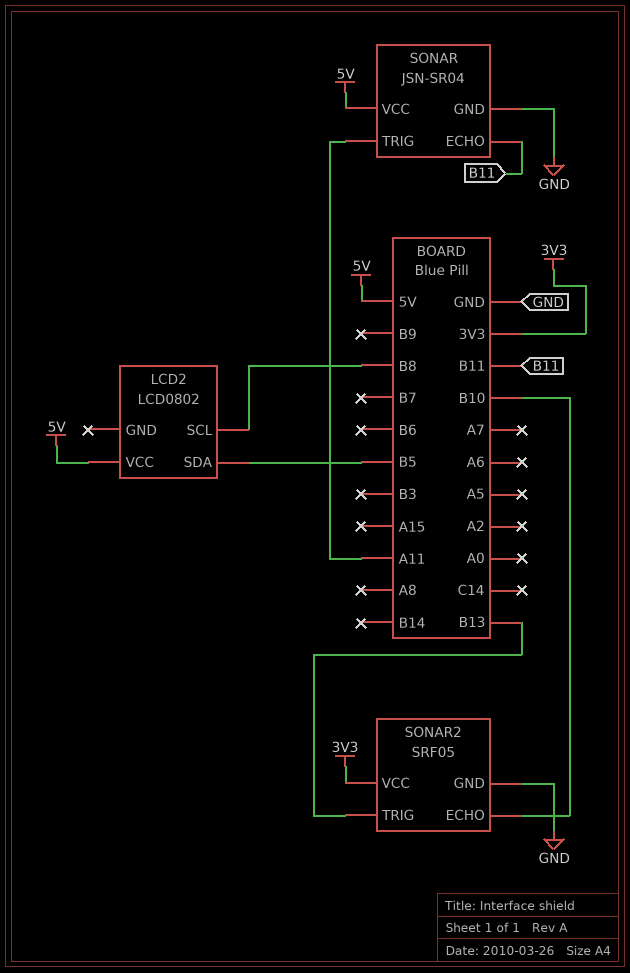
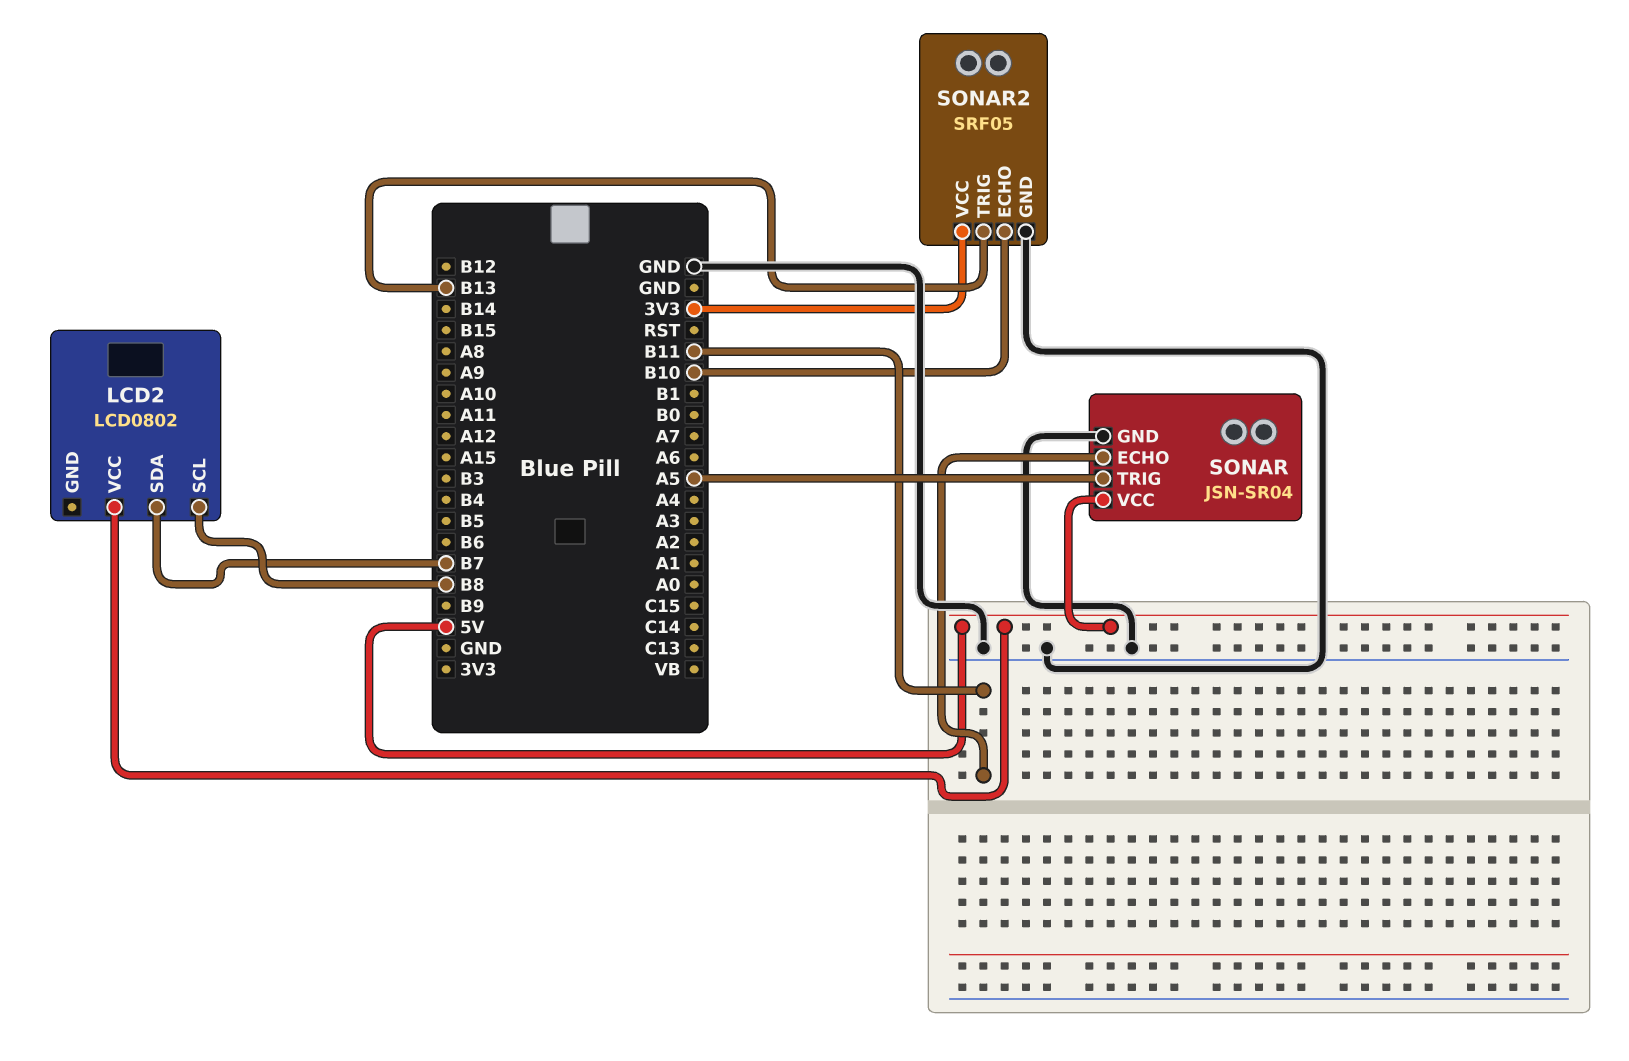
LCD2 pin SDA: B5 -> B7
SONAR pin TRIG: A11 -> A5

